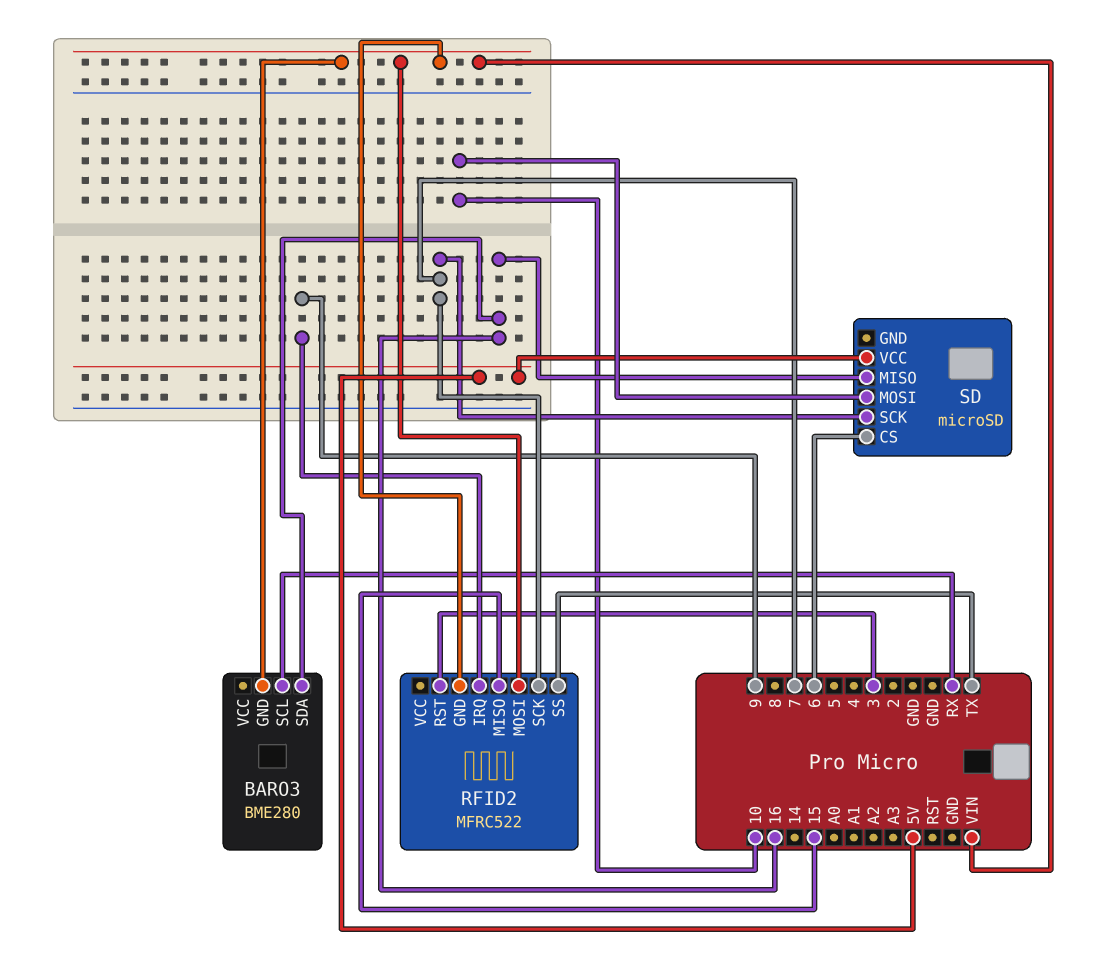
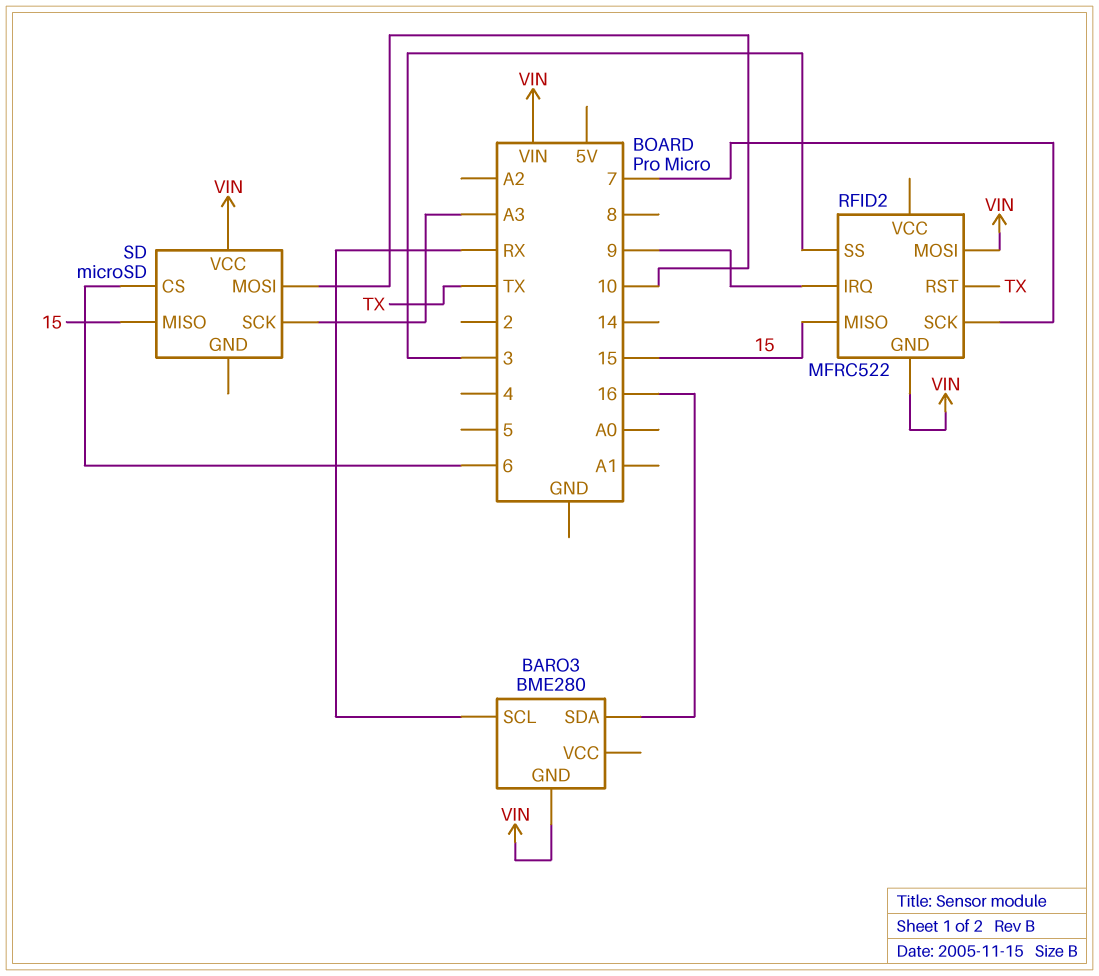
RFID2 pin RST: 3 -> TX
RFID2 pin SS: TX -> 3
SD pin MISO: 16 -> 15
SD pin SCK: 7 -> A3
SD pin VCC: 5V -> VIN

